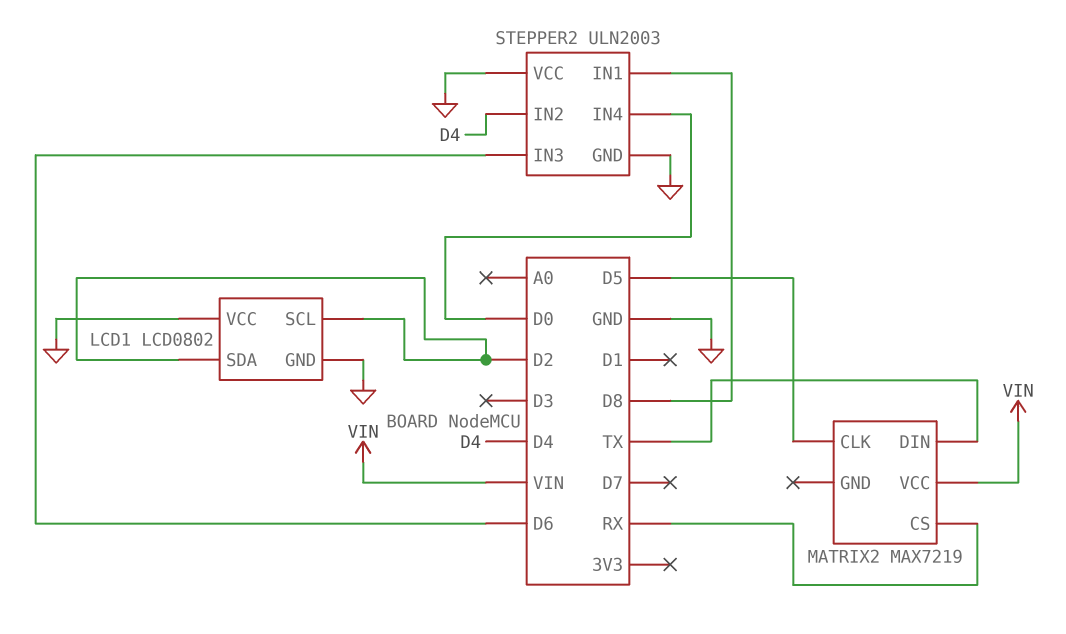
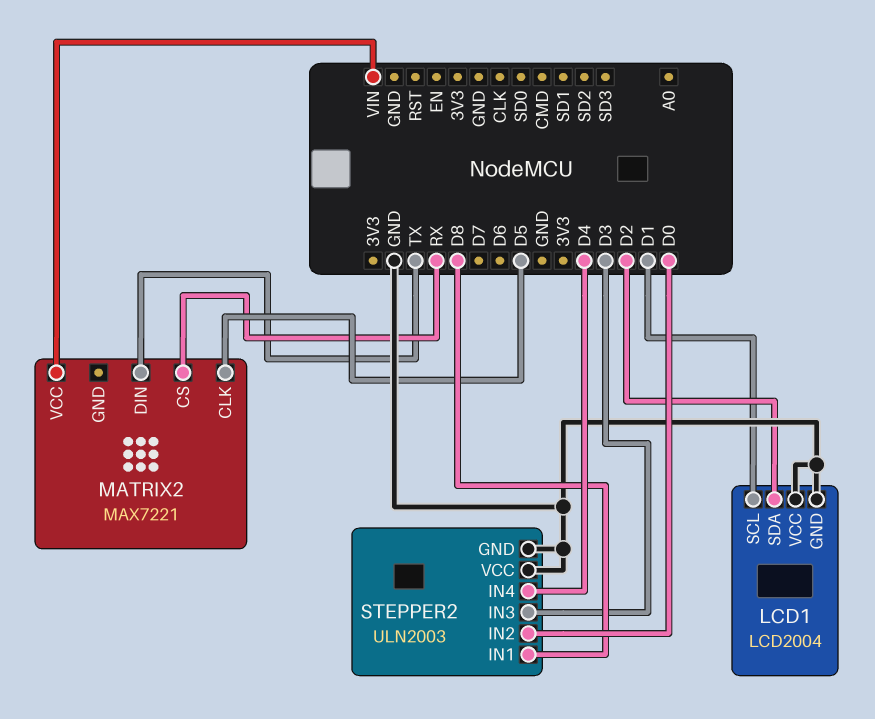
LCD1: LCD0802 -> LCD2004
LCD1 pin SCL: D2 -> D1
MATRIX2: MAX7219 -> MAX7221
STEPPER2 pin IN2: D4 -> D0
STEPPER2 pin IN3: D6 -> D3
STEPPER2 pin IN4: D0 -> D4

